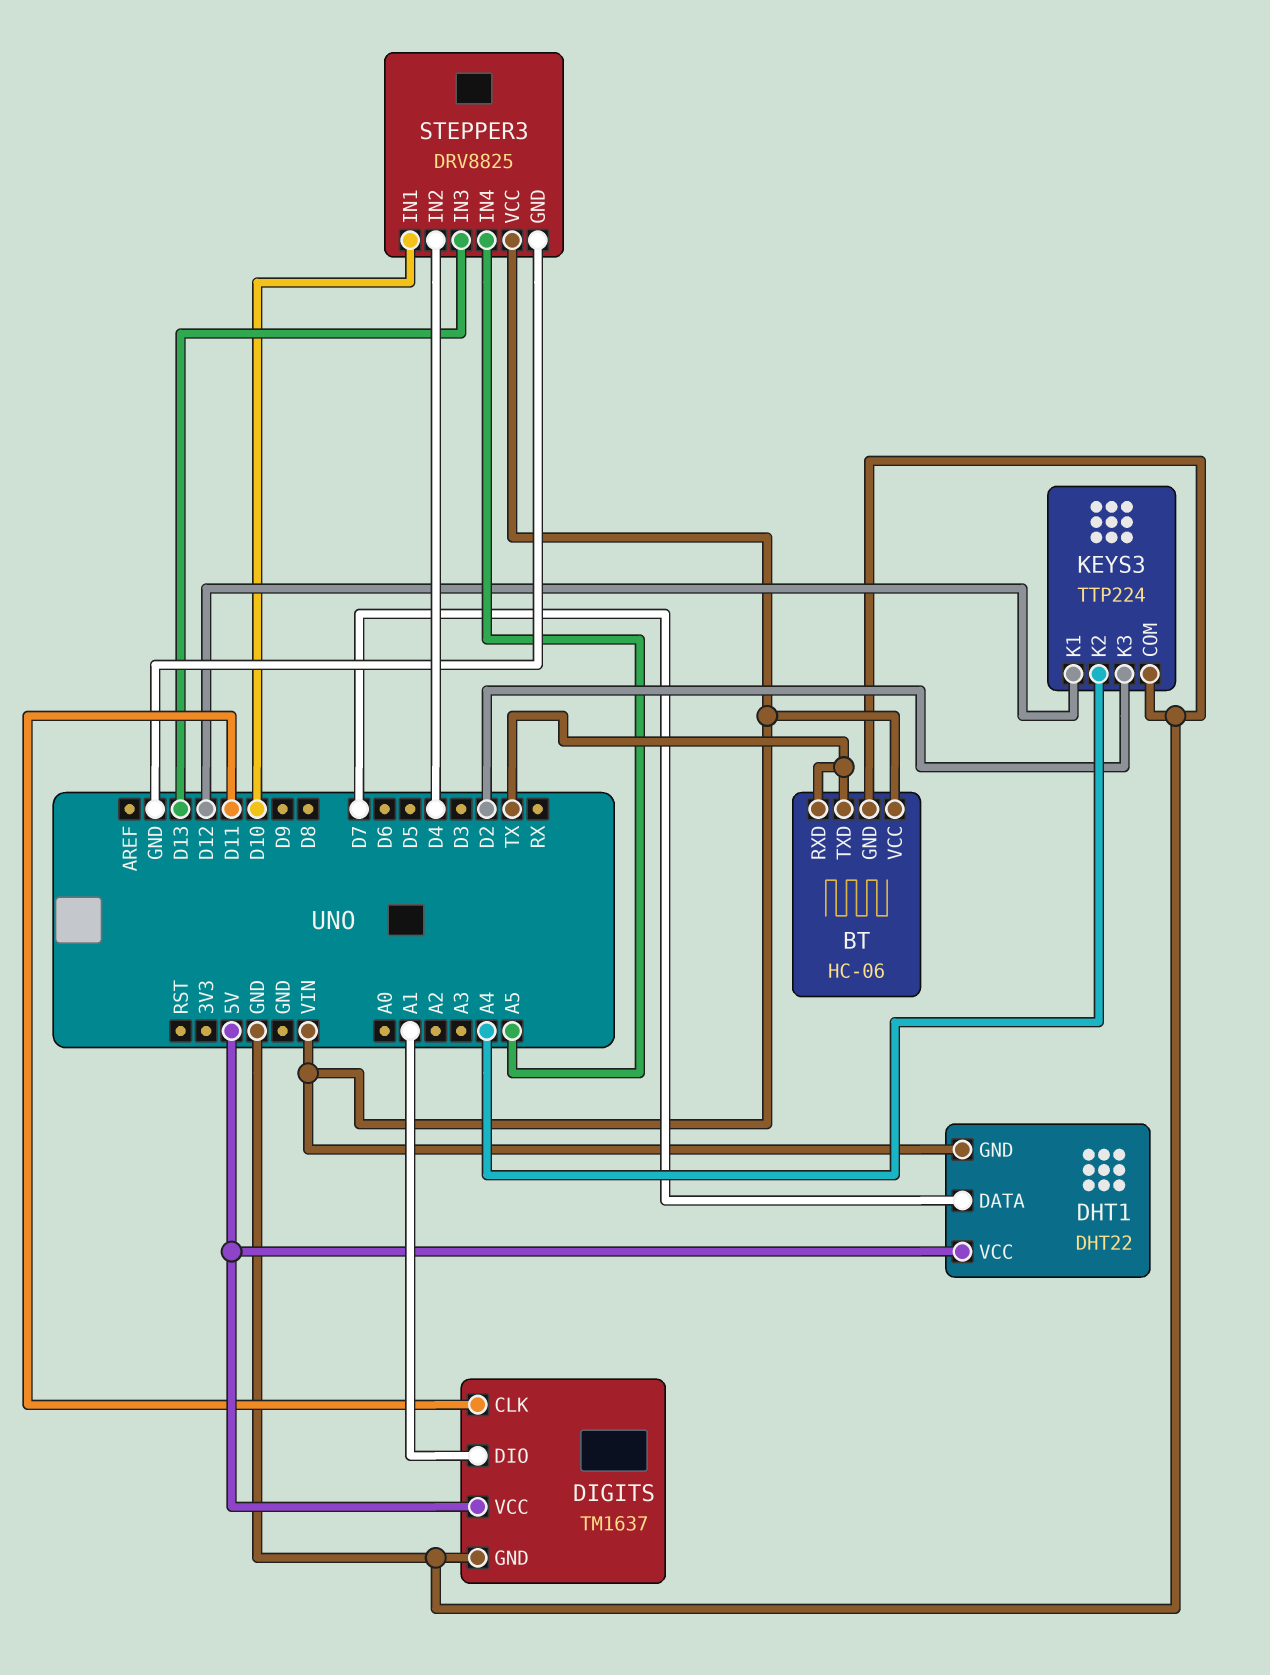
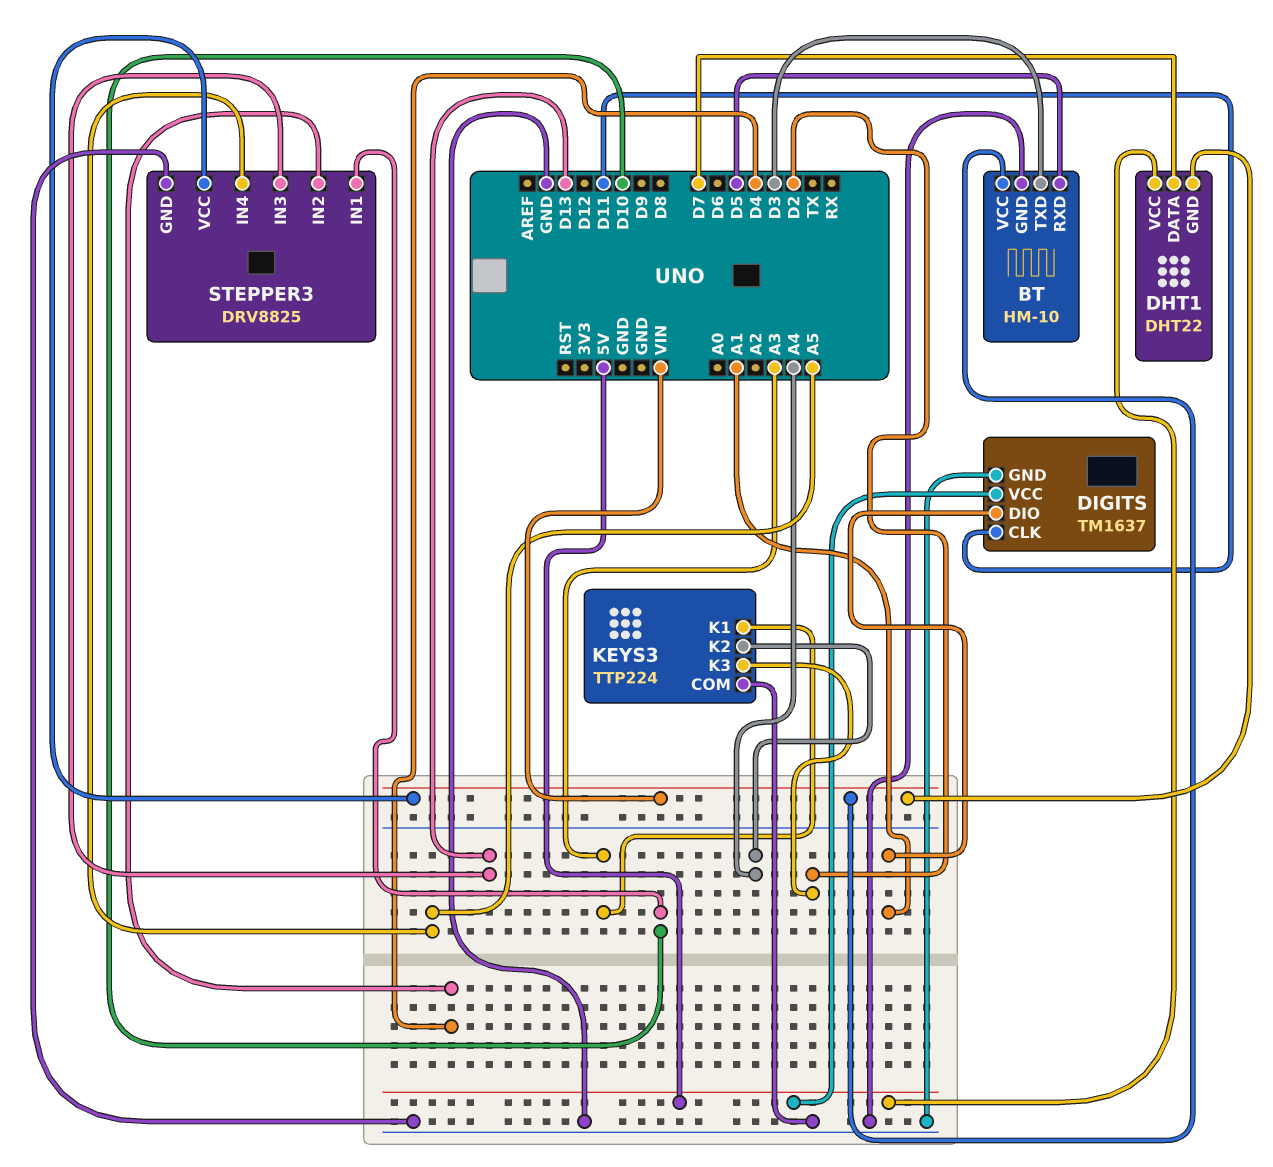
BT: HC-06 -> HM-10
BT pin RXD: TX -> D5
BT pin TXD: TX -> D3
KEYS3 pin K1: D12 -> A3

